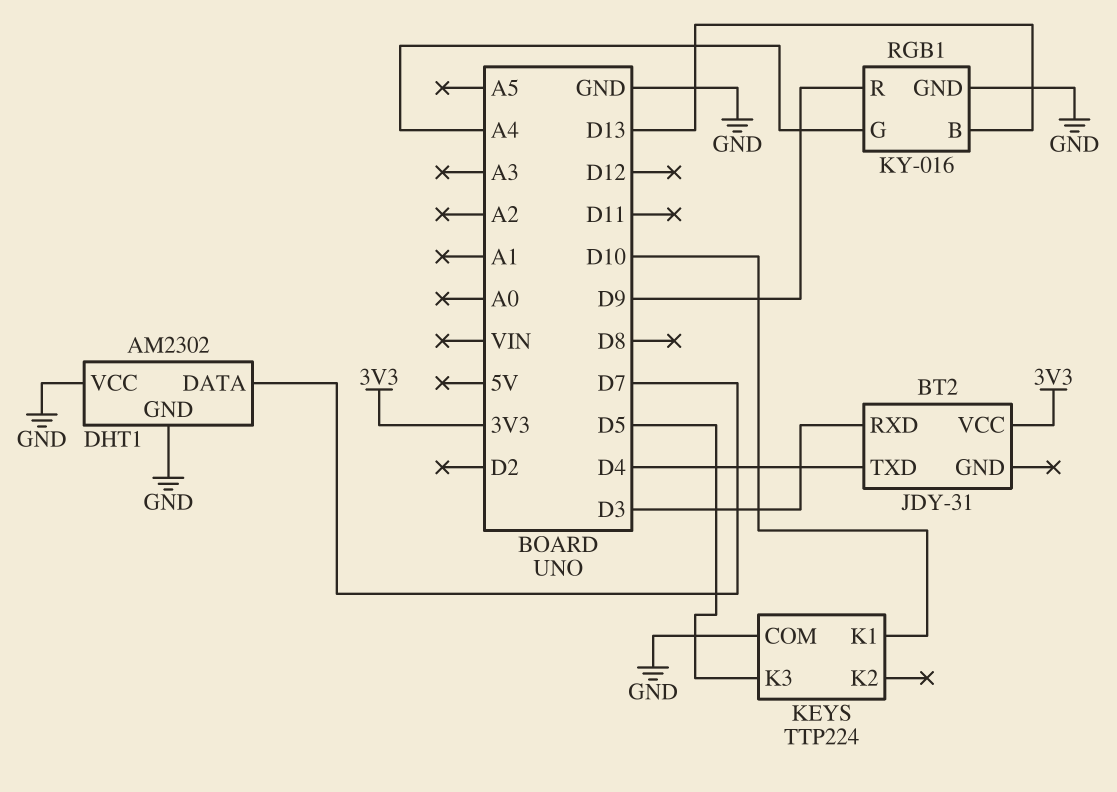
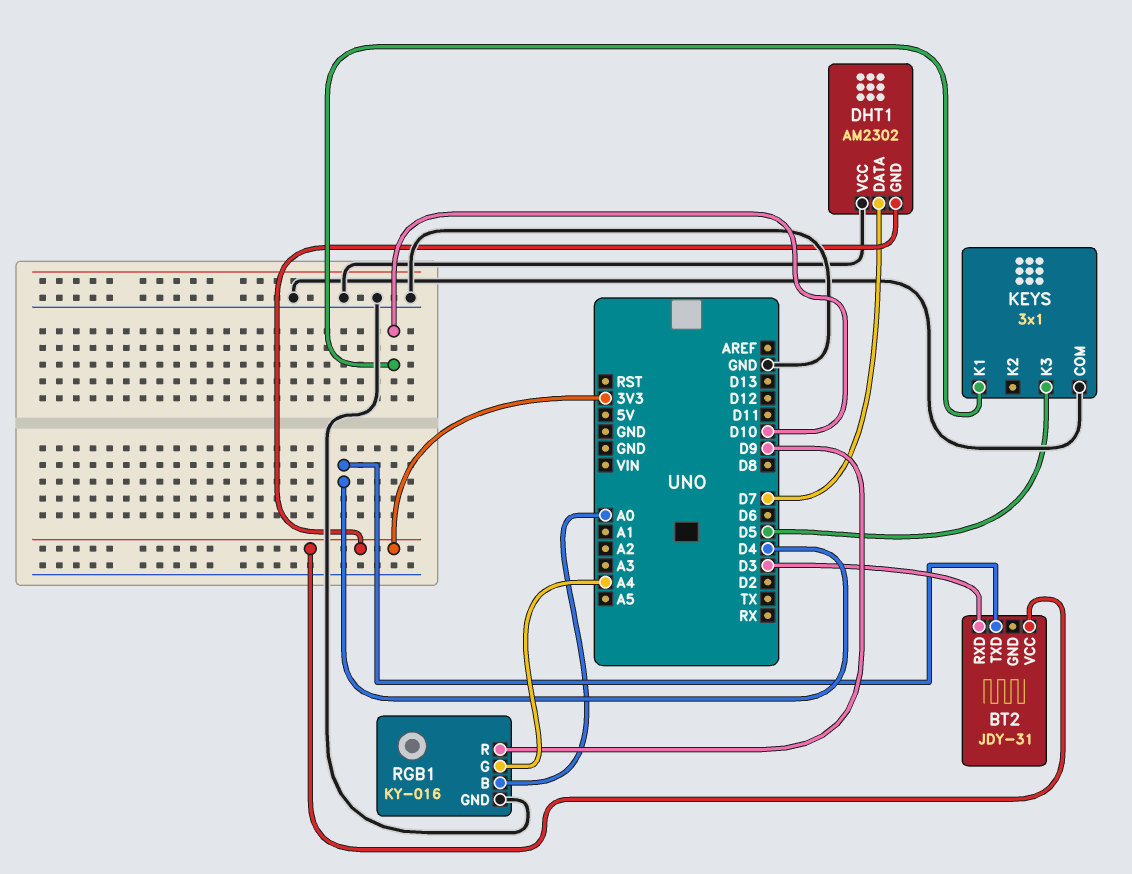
DHT1 pin GND: GND -> 3V3
KEYS: TTP224 -> 3x1
RGB1 pin B: D13 -> A0

